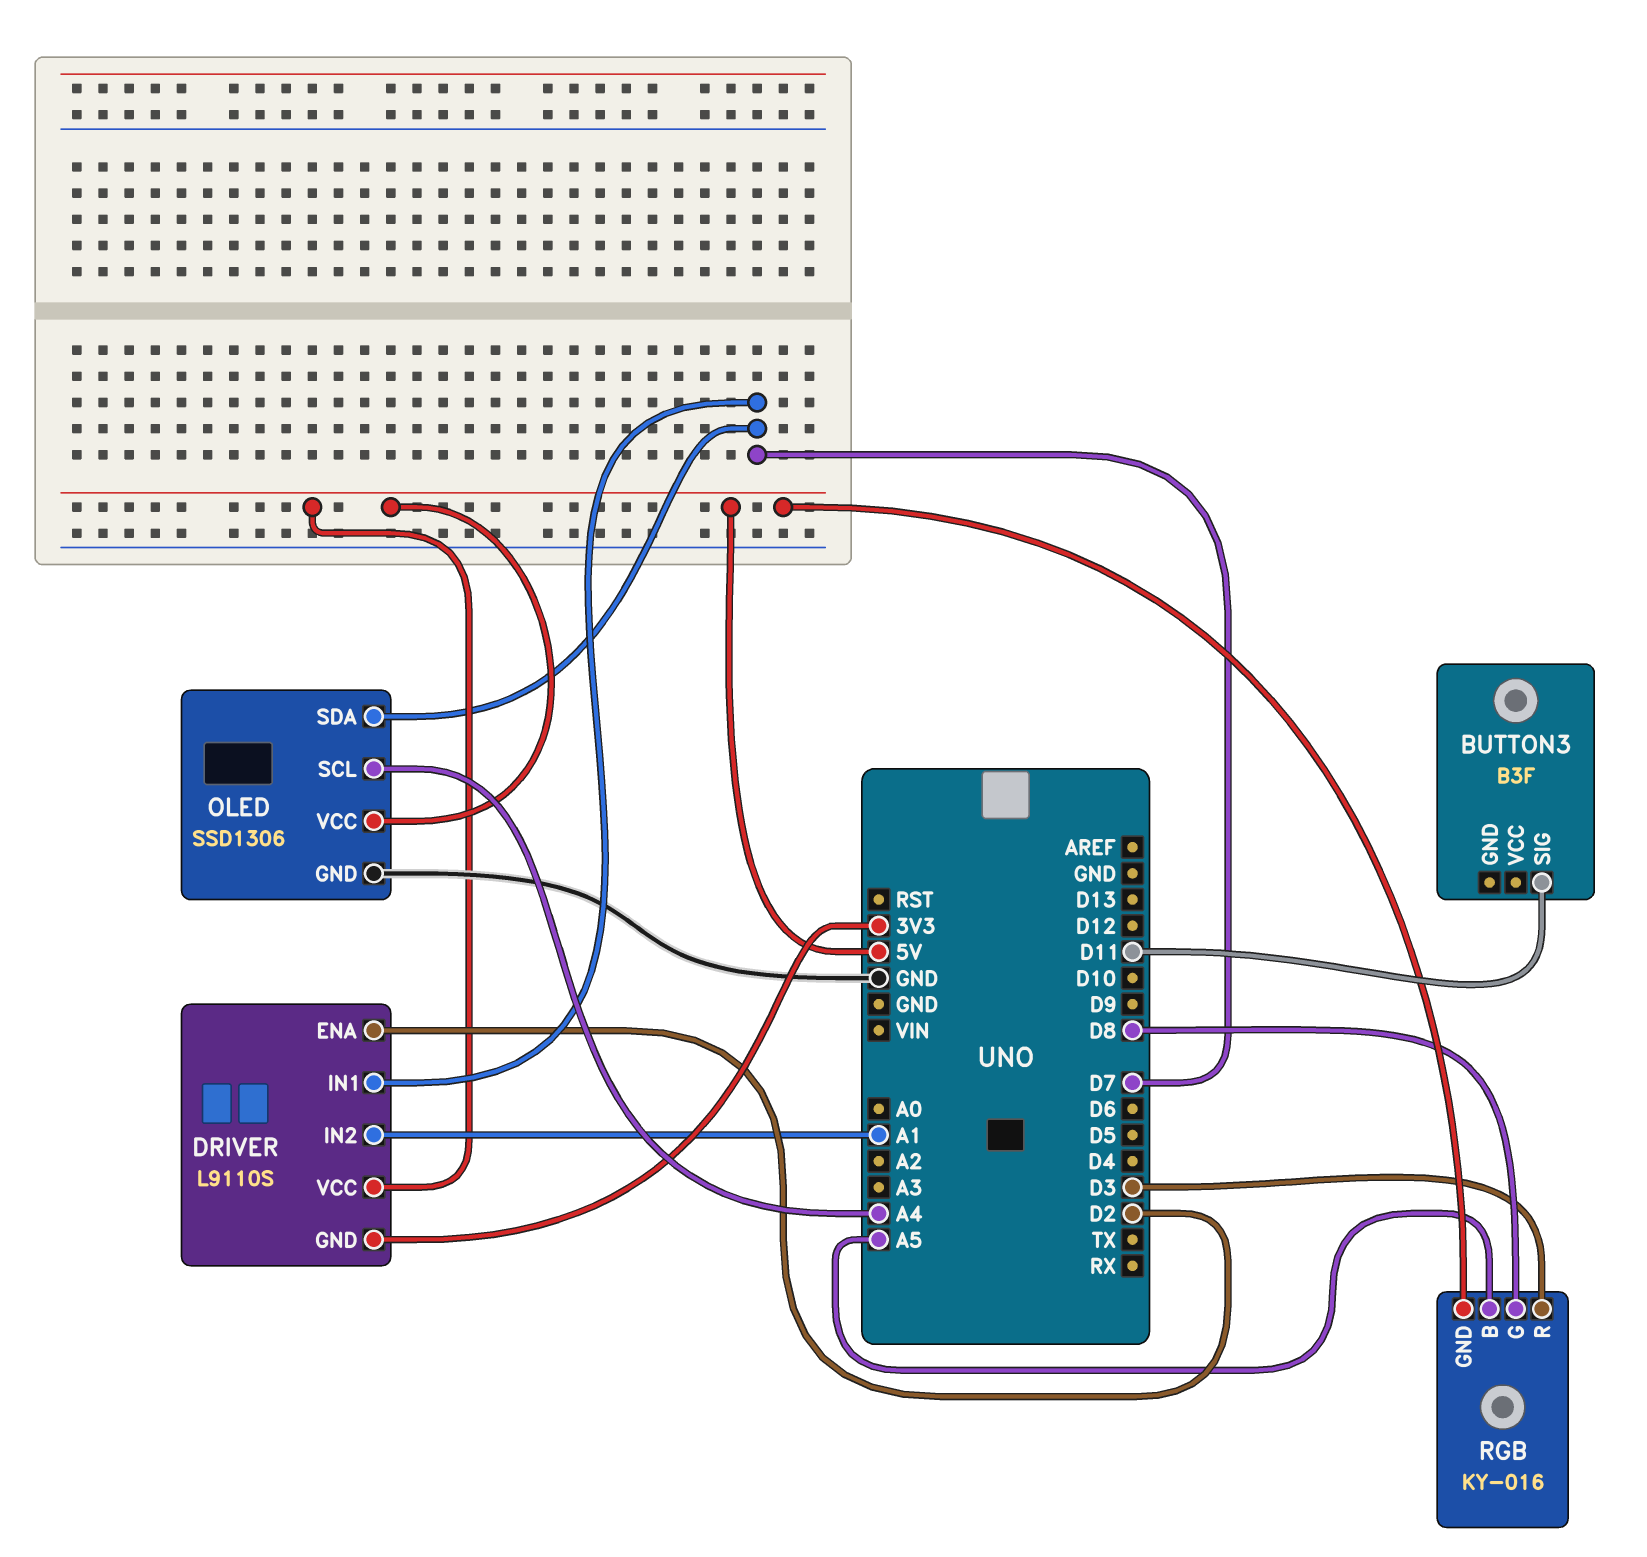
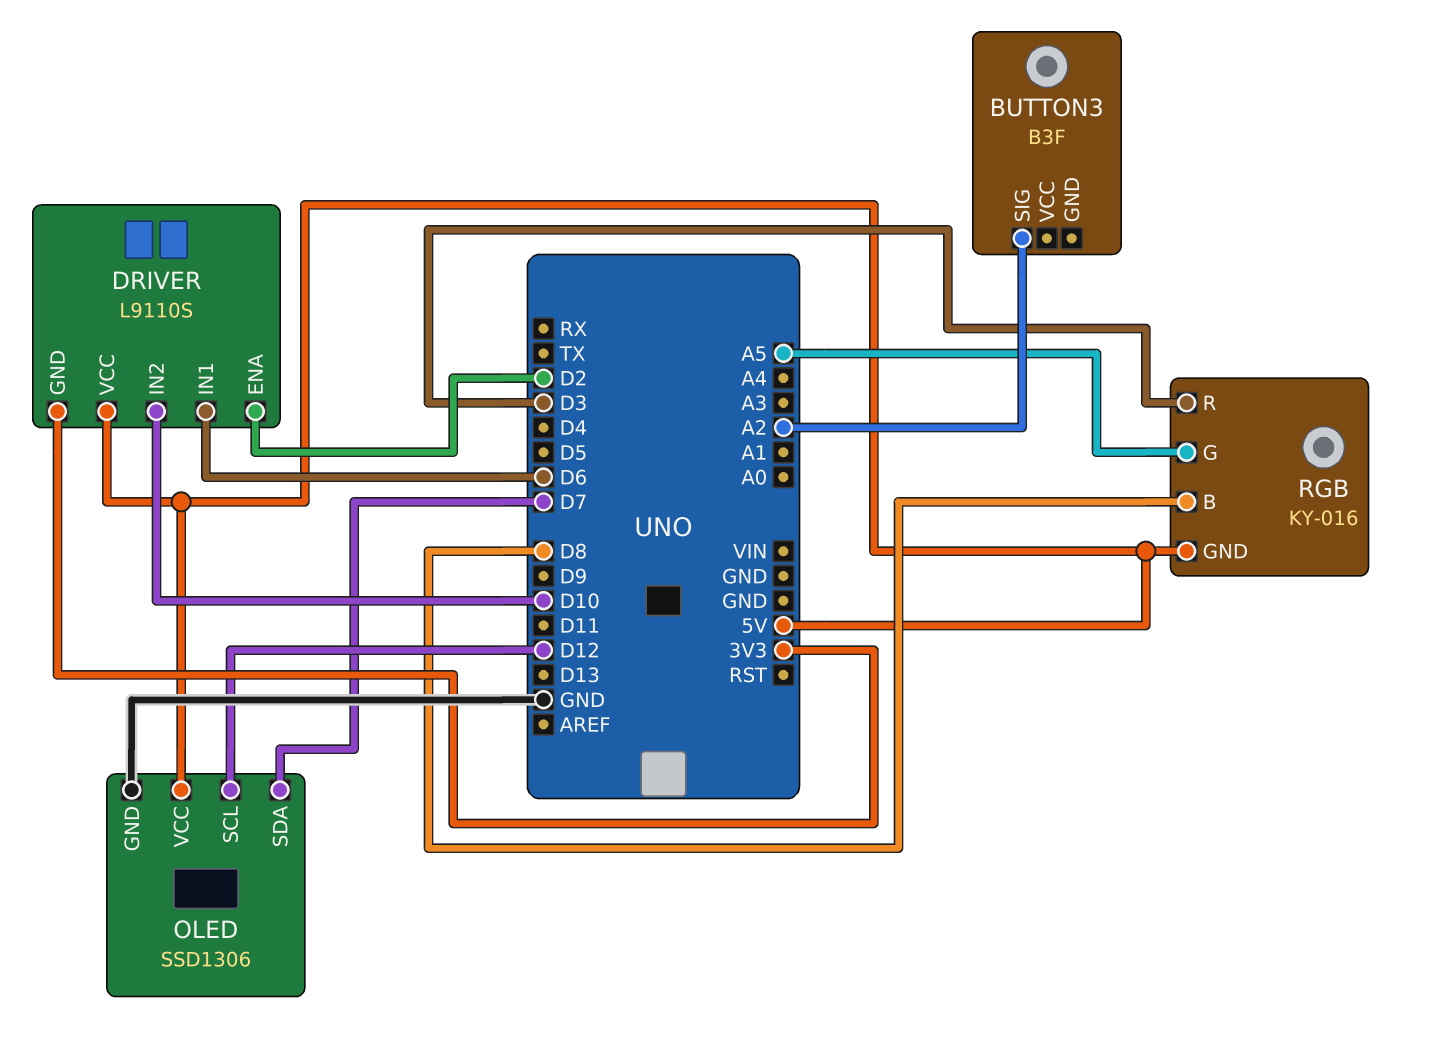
BUTTON3 pin SIG: D11 -> A2
DRIVER pin IN1: D7 -> D6
DRIVER pin IN2: A1 -> D10
OLED pin SCL: A4 -> D12
RGB pin B: A5 -> D8
RGB pin G: D8 -> A5

